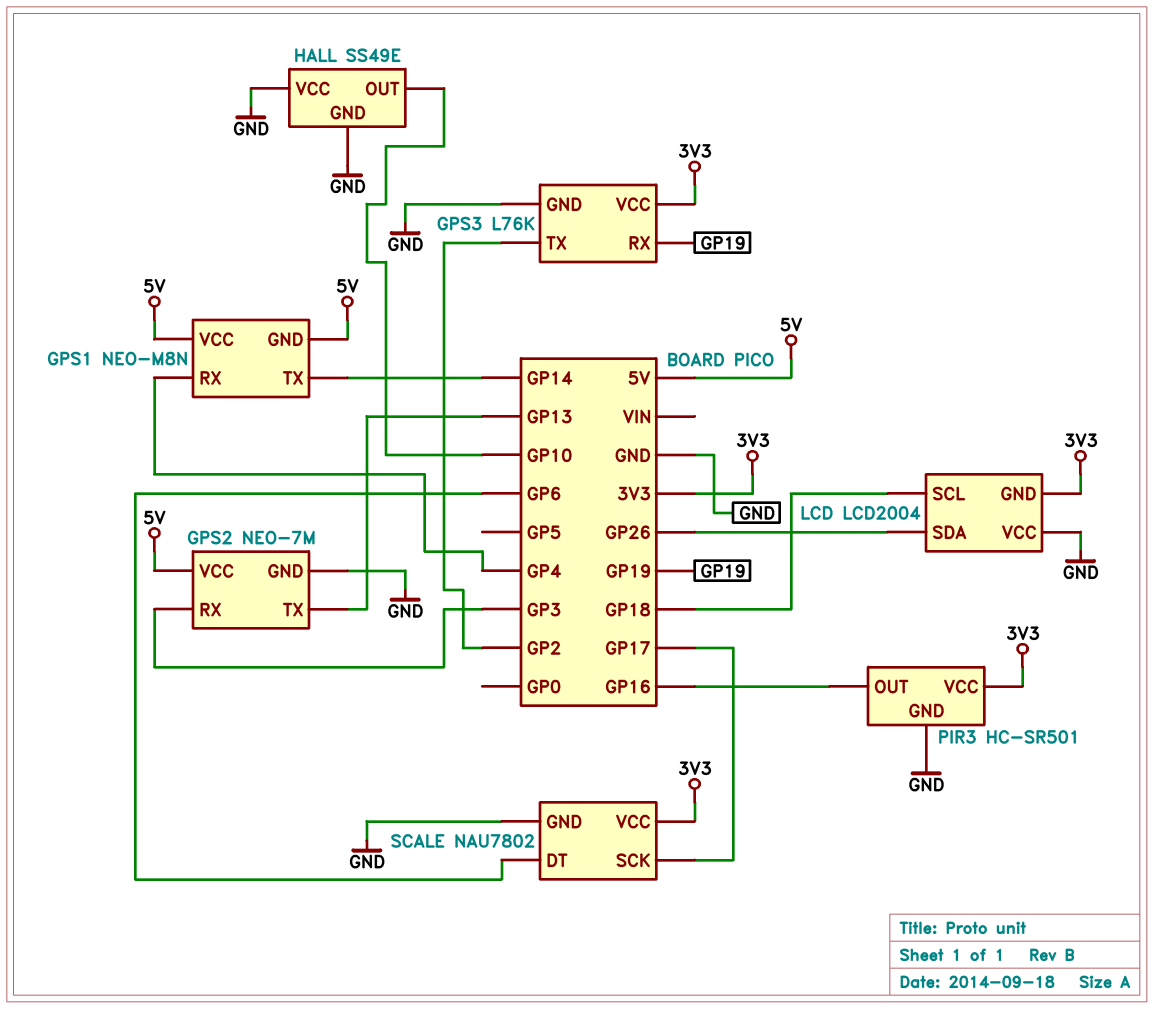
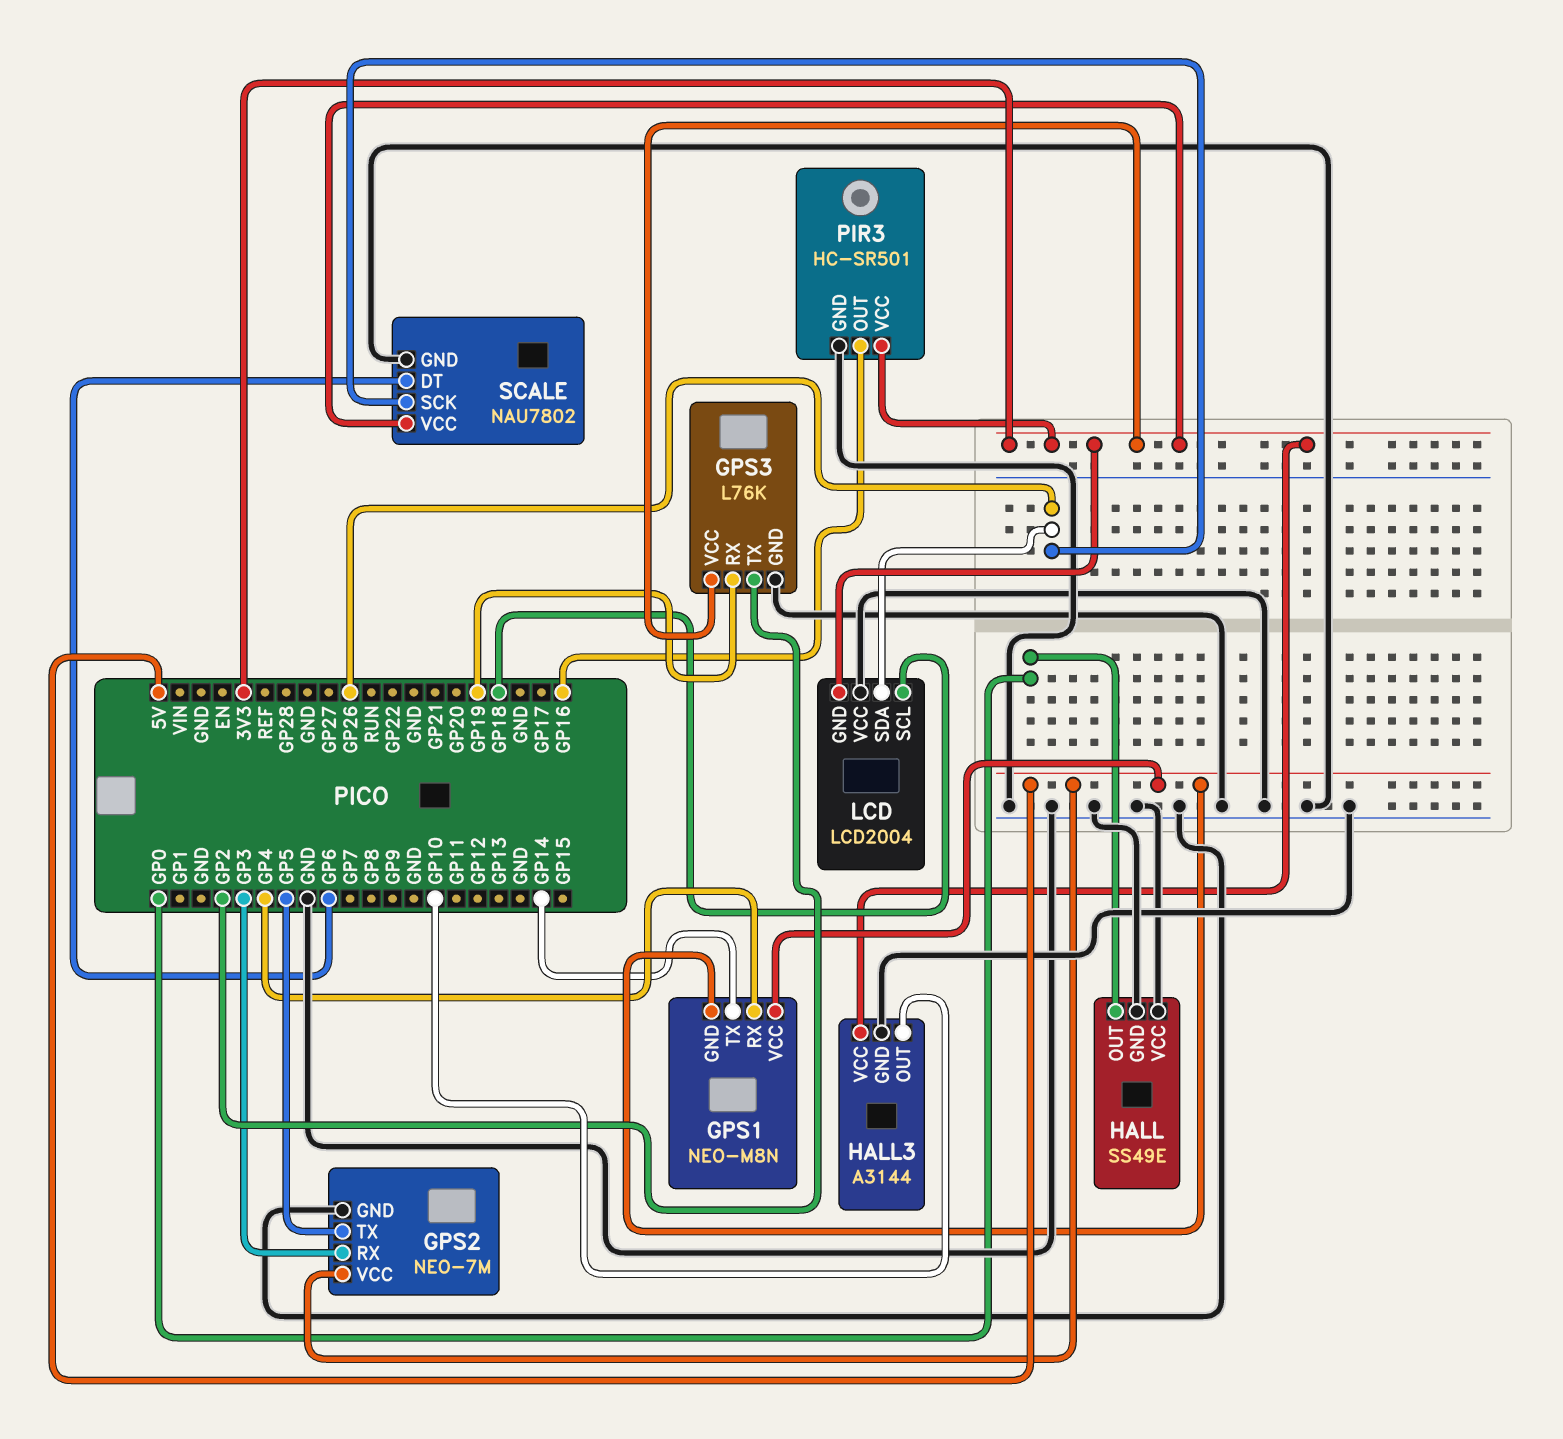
GPS2 pin TX: GP13 -> GP5
HALL pin OUT: GP10 -> GP0
HALL3: none -> A3144
HALL3 pin GND: none -> GND
HALL3 pin OUT: none -> GP10
HALL3 pin VCC: none -> 3V3
SCALE pin SCK: GP17 -> GP26

